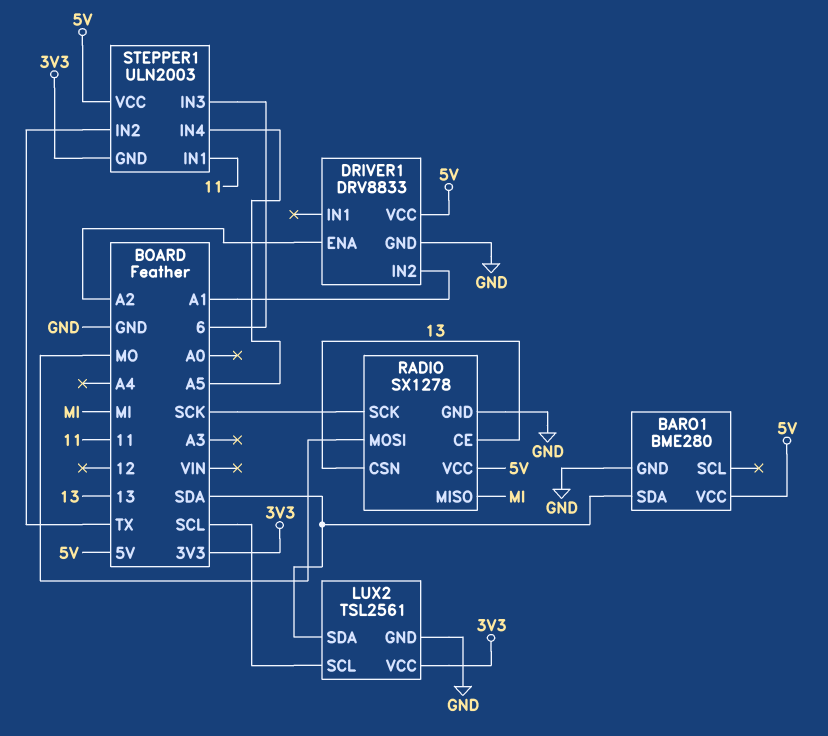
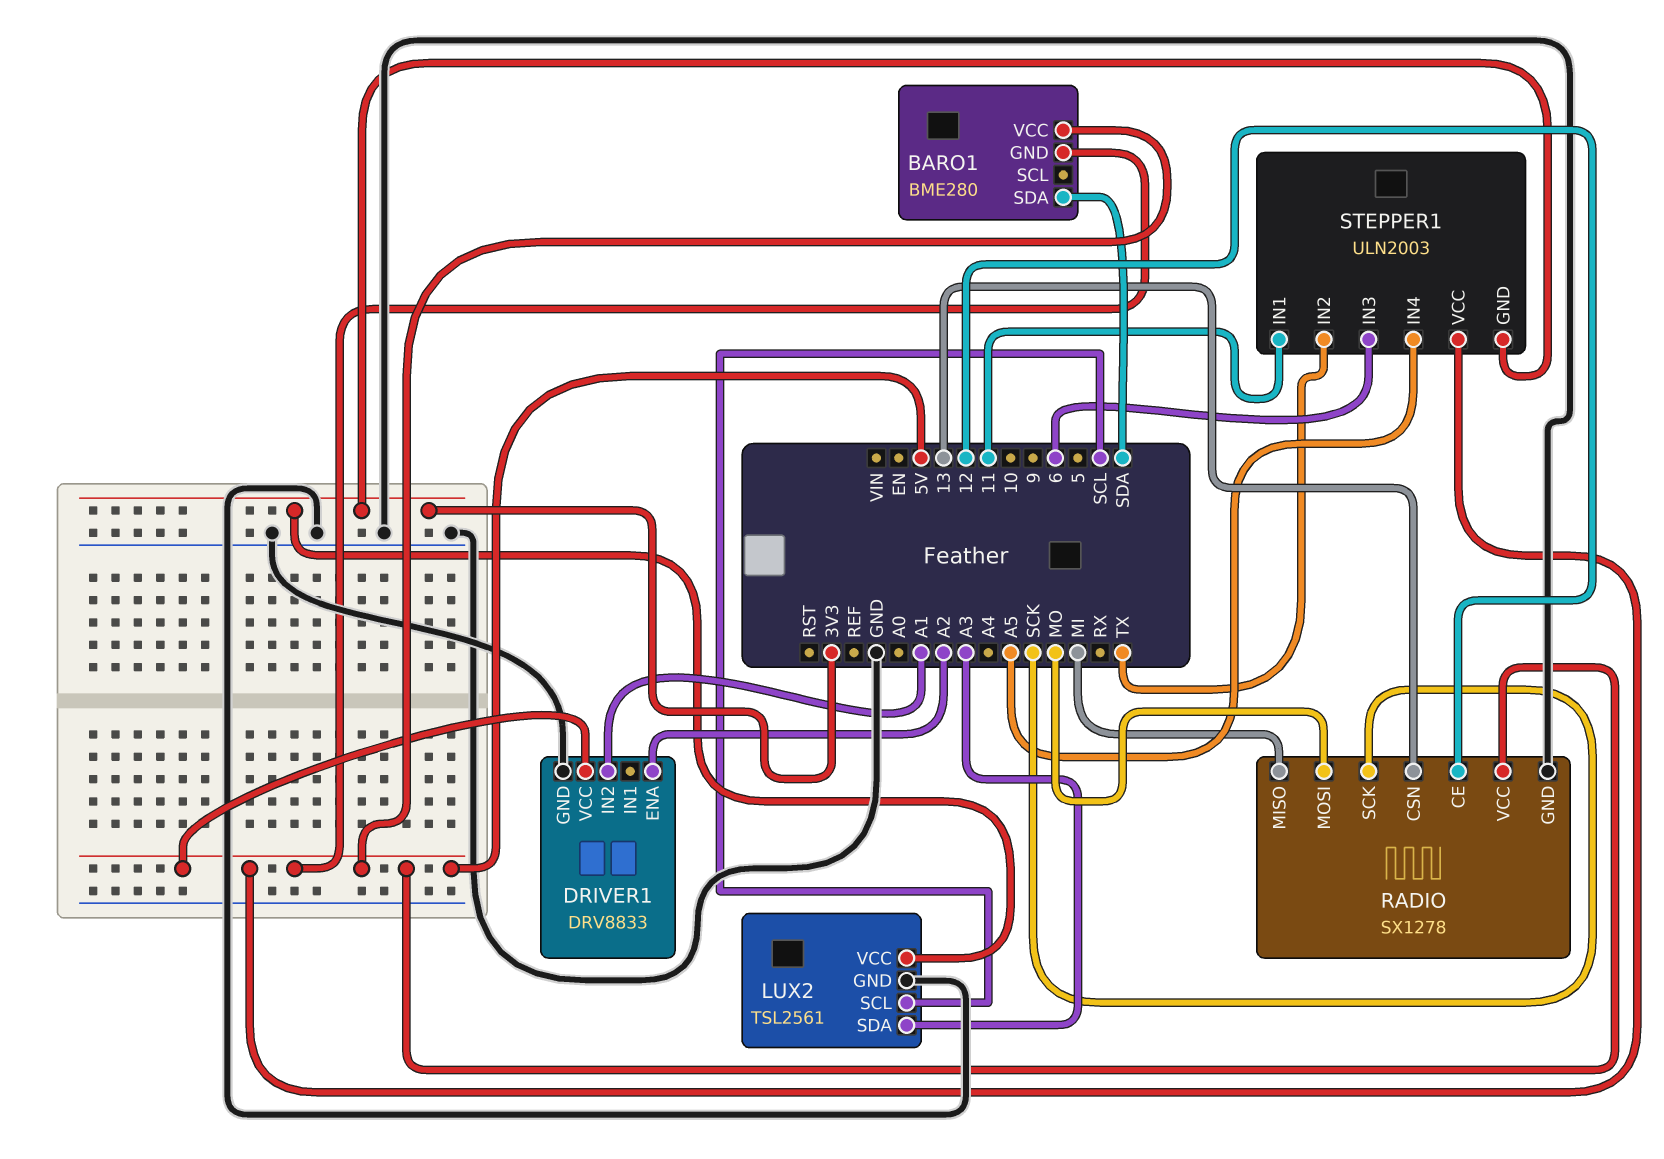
BARO1 pin GND: GND -> 5V
LUX2 pin SDA: SDA -> A3
RADIO pin CE: 13 -> 12

